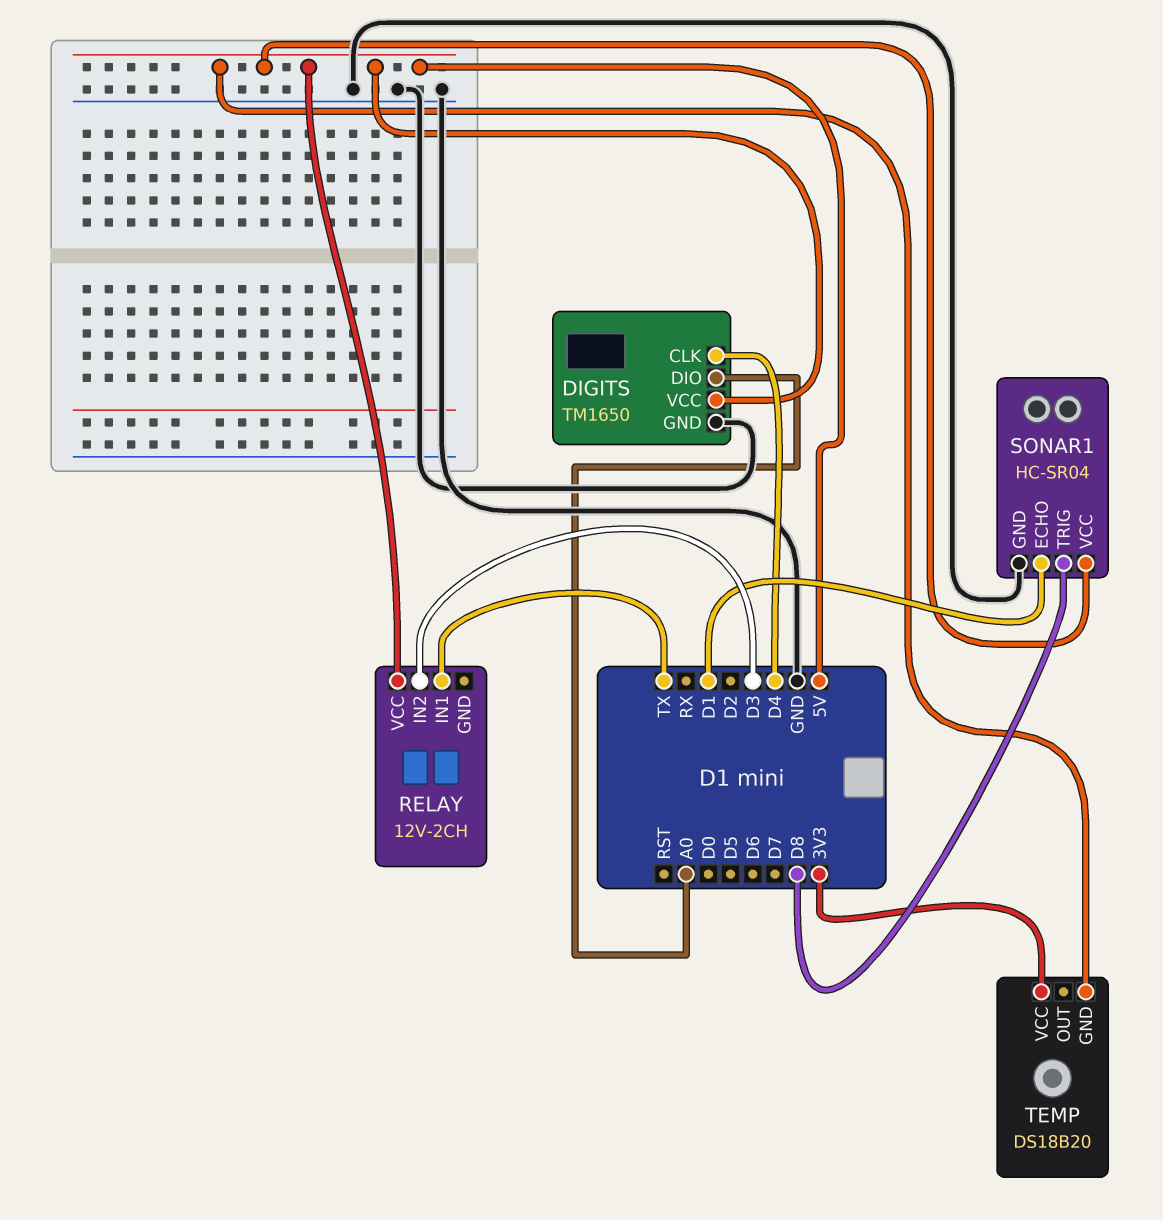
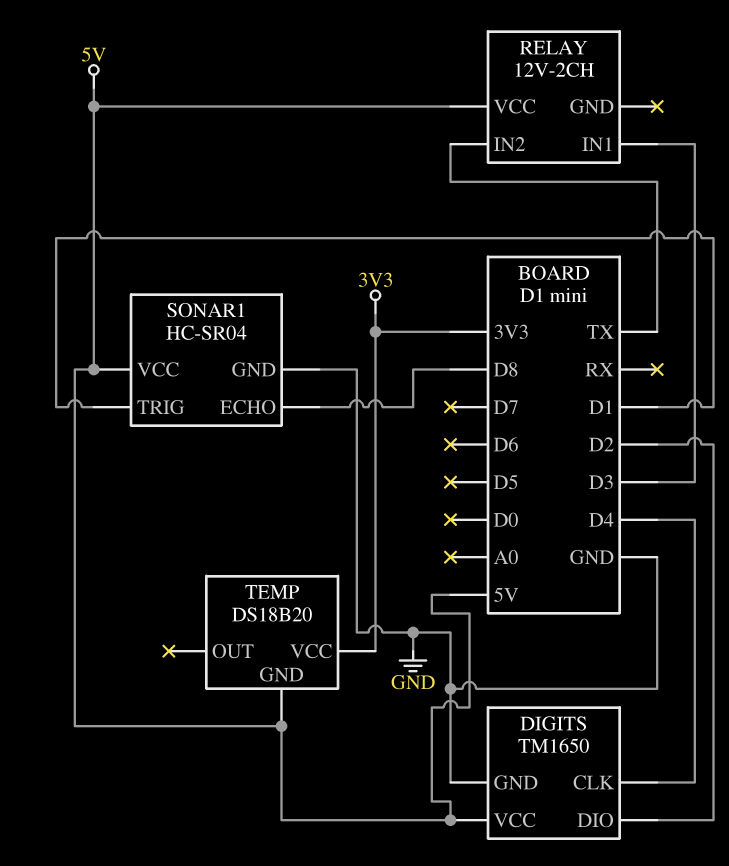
DIGITS pin DIO: A0 -> D2
RELAY pin IN1: TX -> D3
RELAY pin IN2: D3 -> TX
SONAR1 pin ECHO: D1 -> D8
SONAR1 pin TRIG: D8 -> D1

